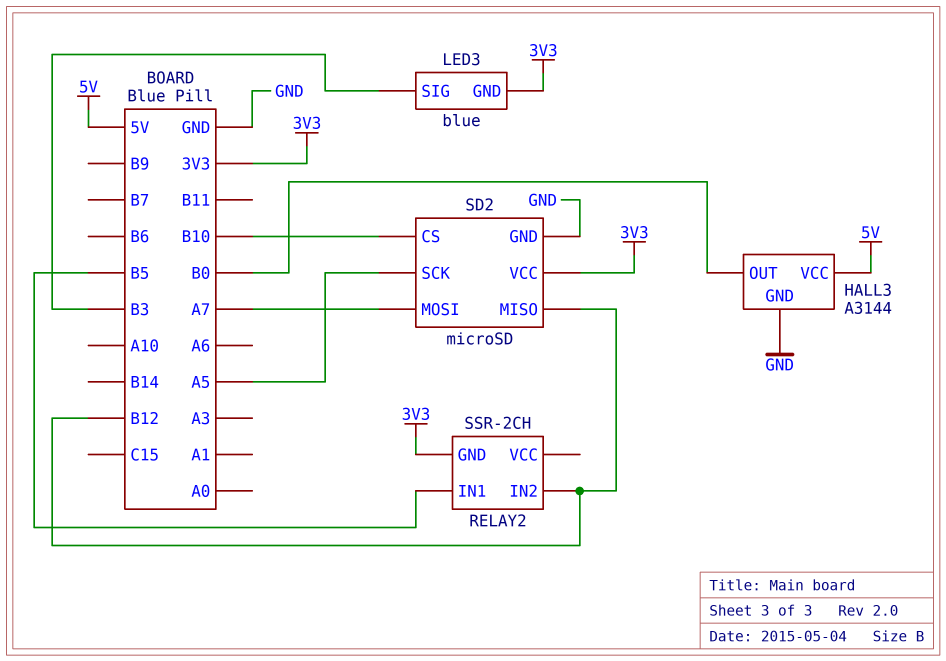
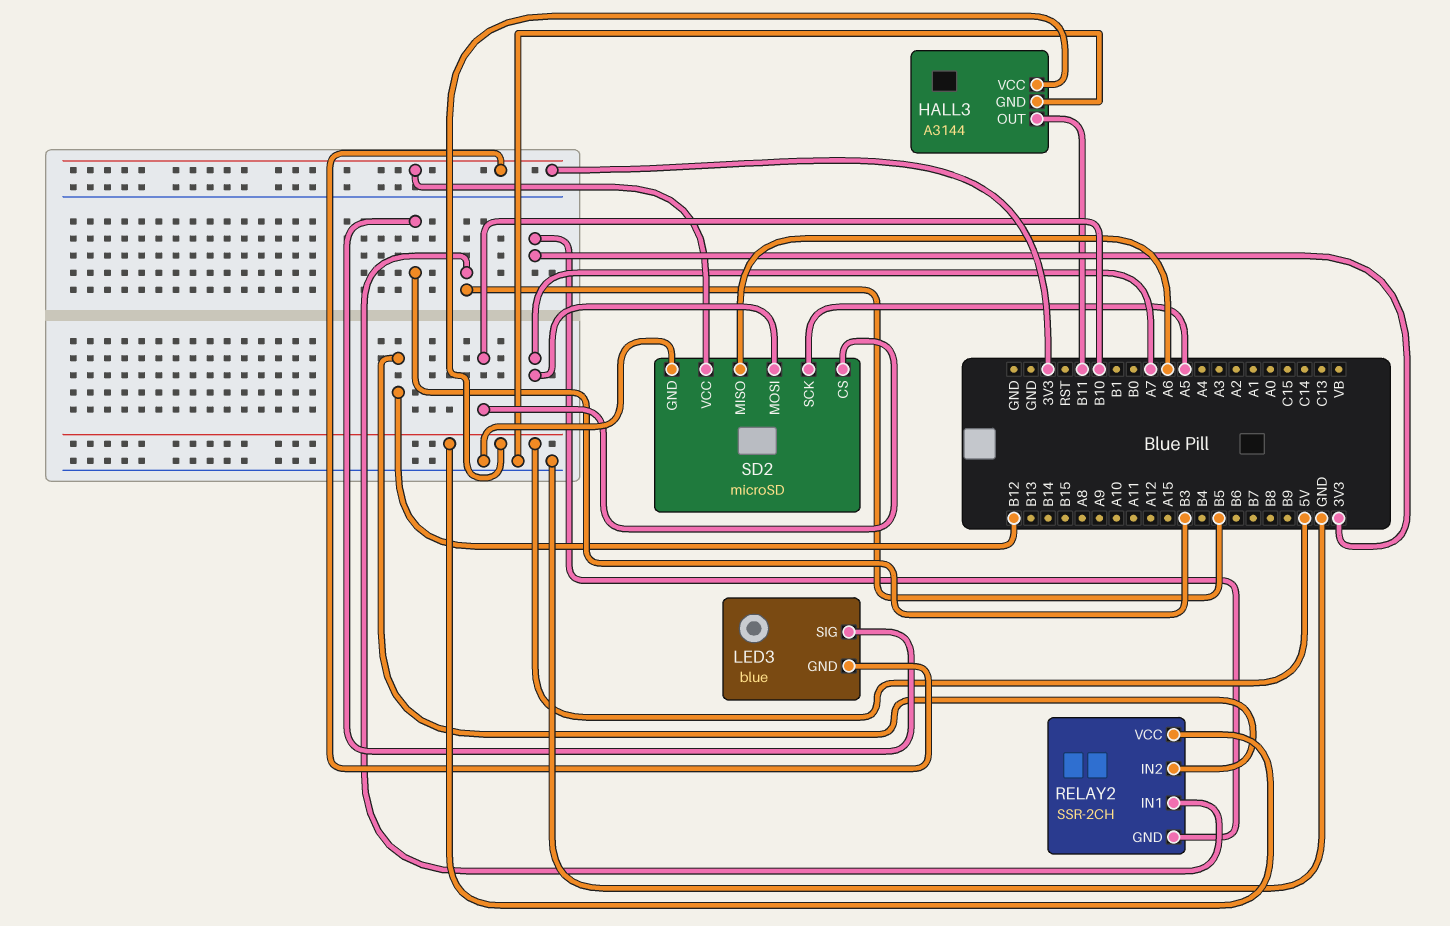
HALL3 pin OUT: B0 -> B11
RELAY2 pin VCC: none -> 5V
SD2 pin MISO: B12 -> A6

